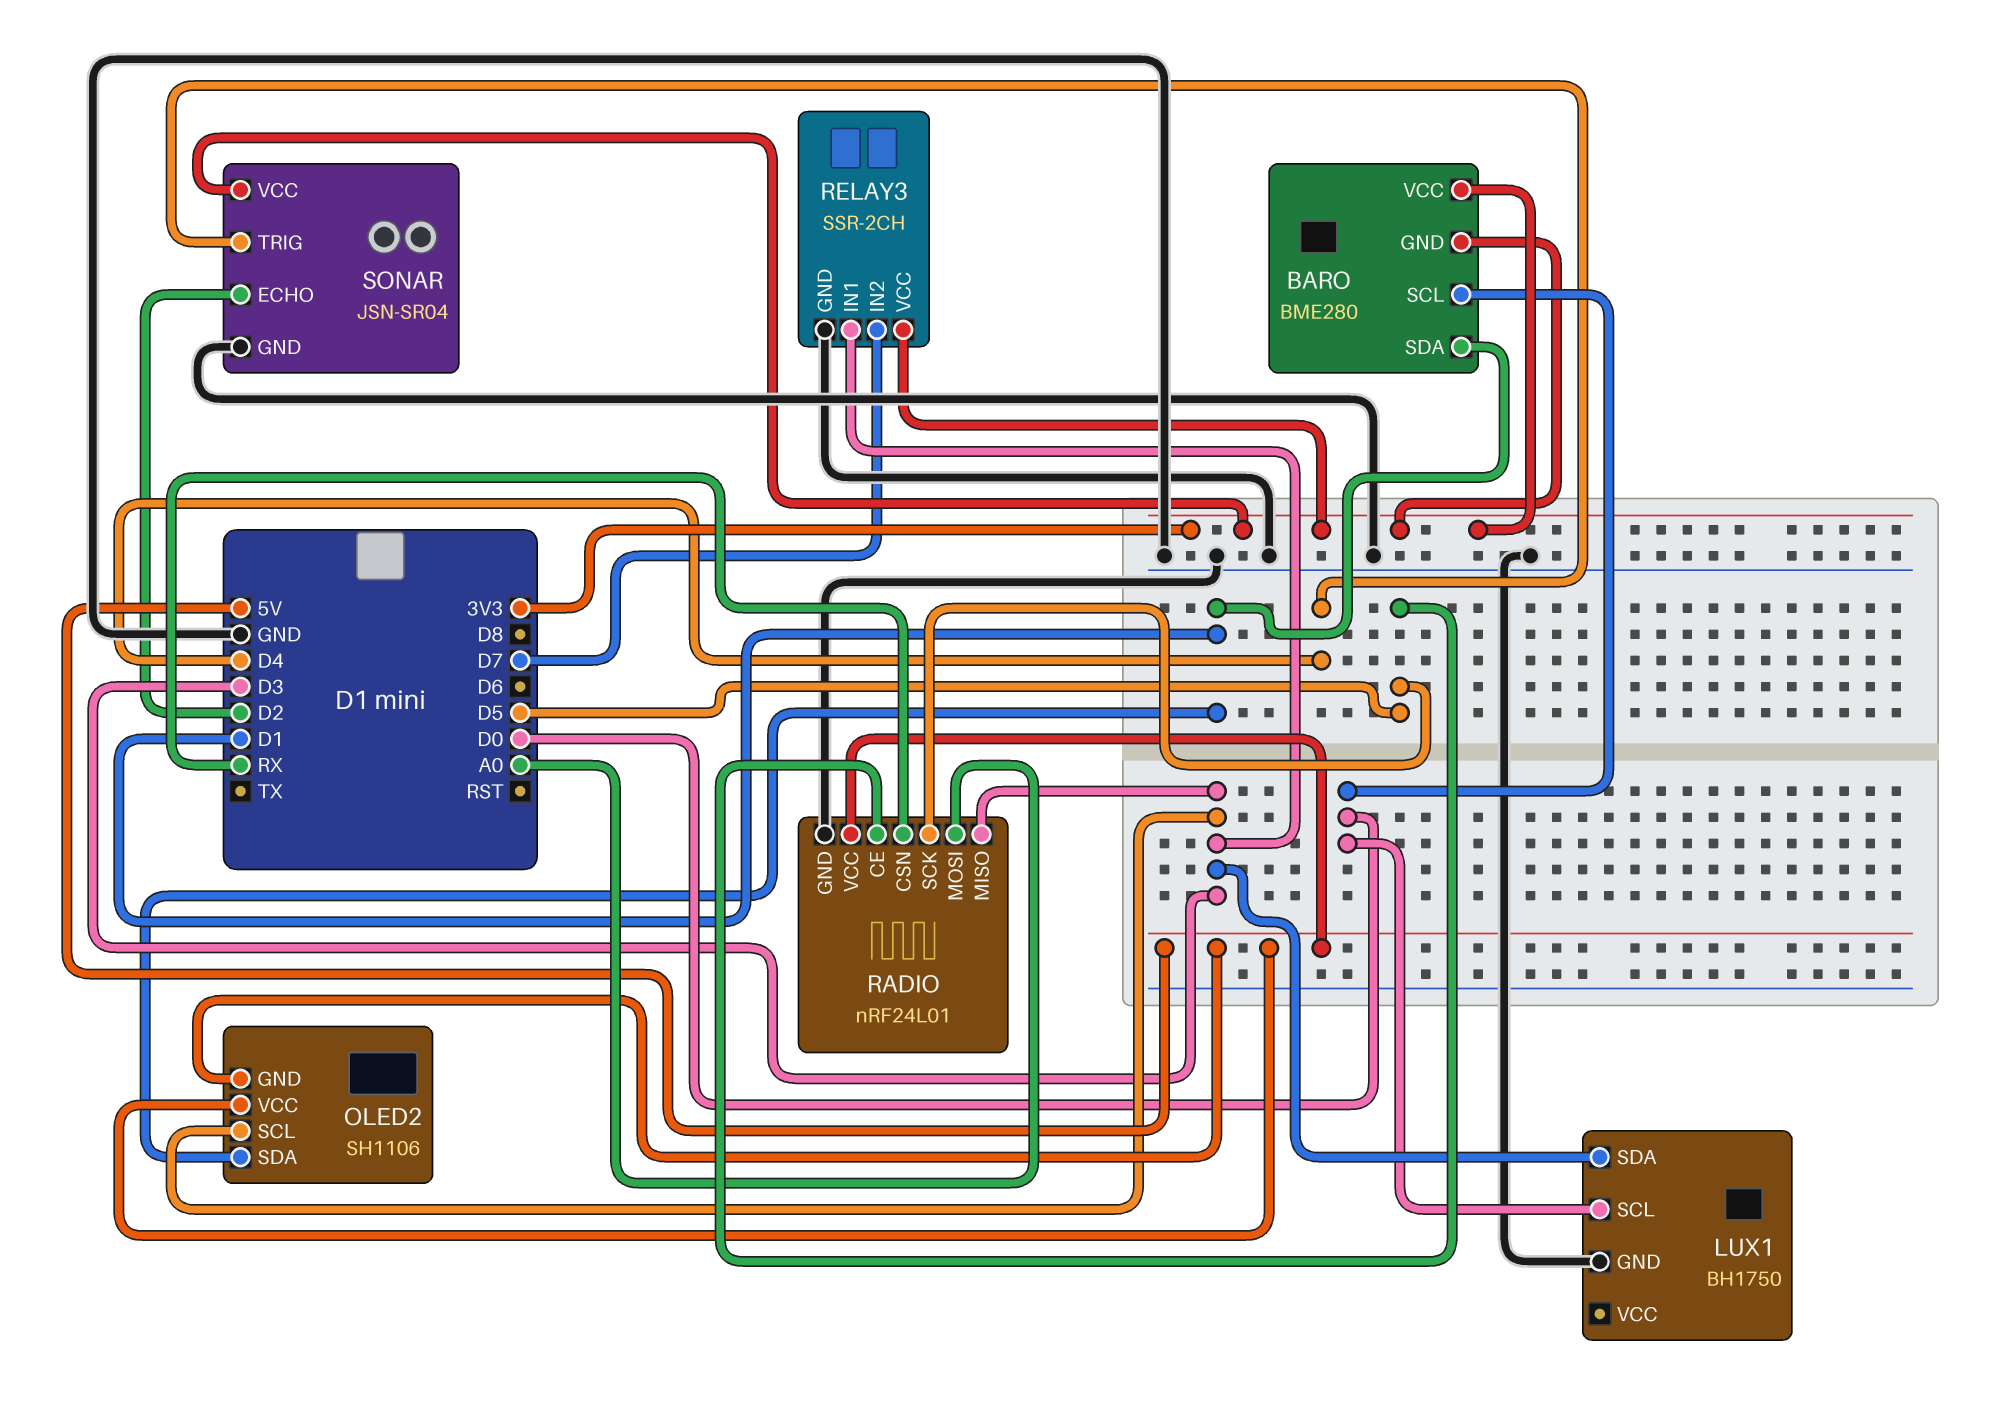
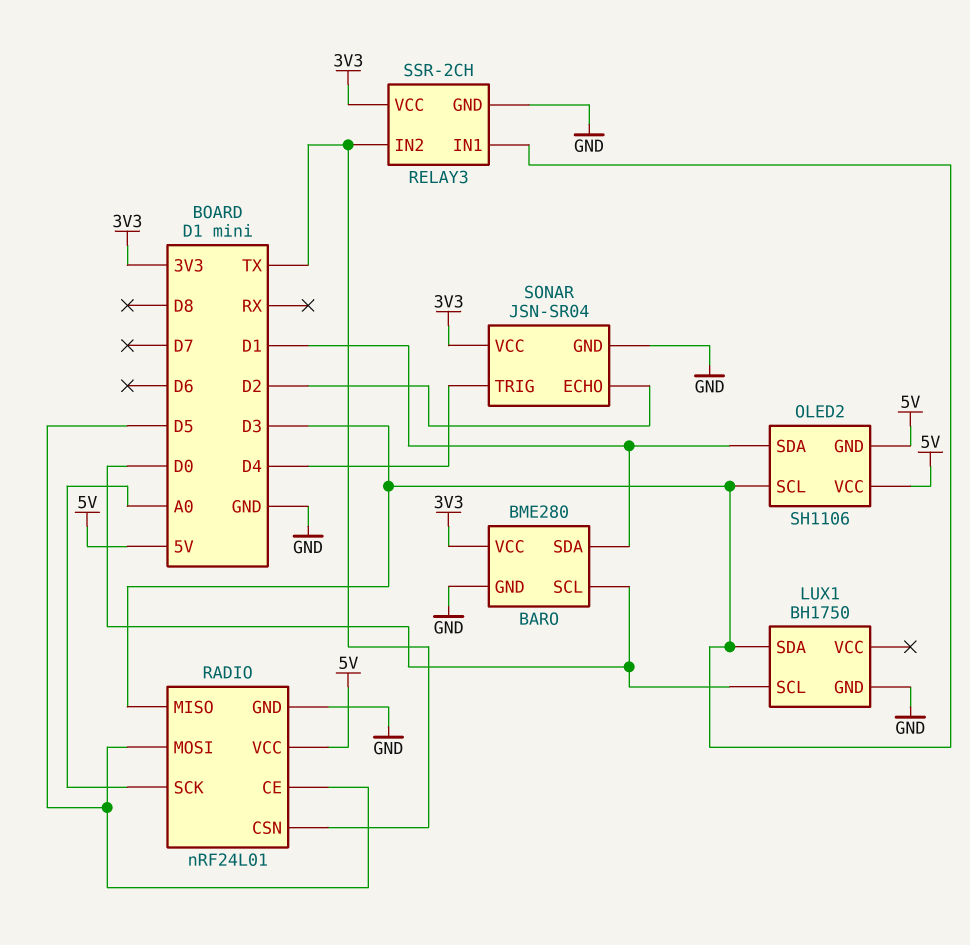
BARO pin GND: 3V3 -> GND
RADIO pin CSN: RX -> TX
RADIO pin MOSI: A0 -> D5
RADIO pin SCK: D5 -> A0
RELAY3 pin IN2: D7 -> TX

